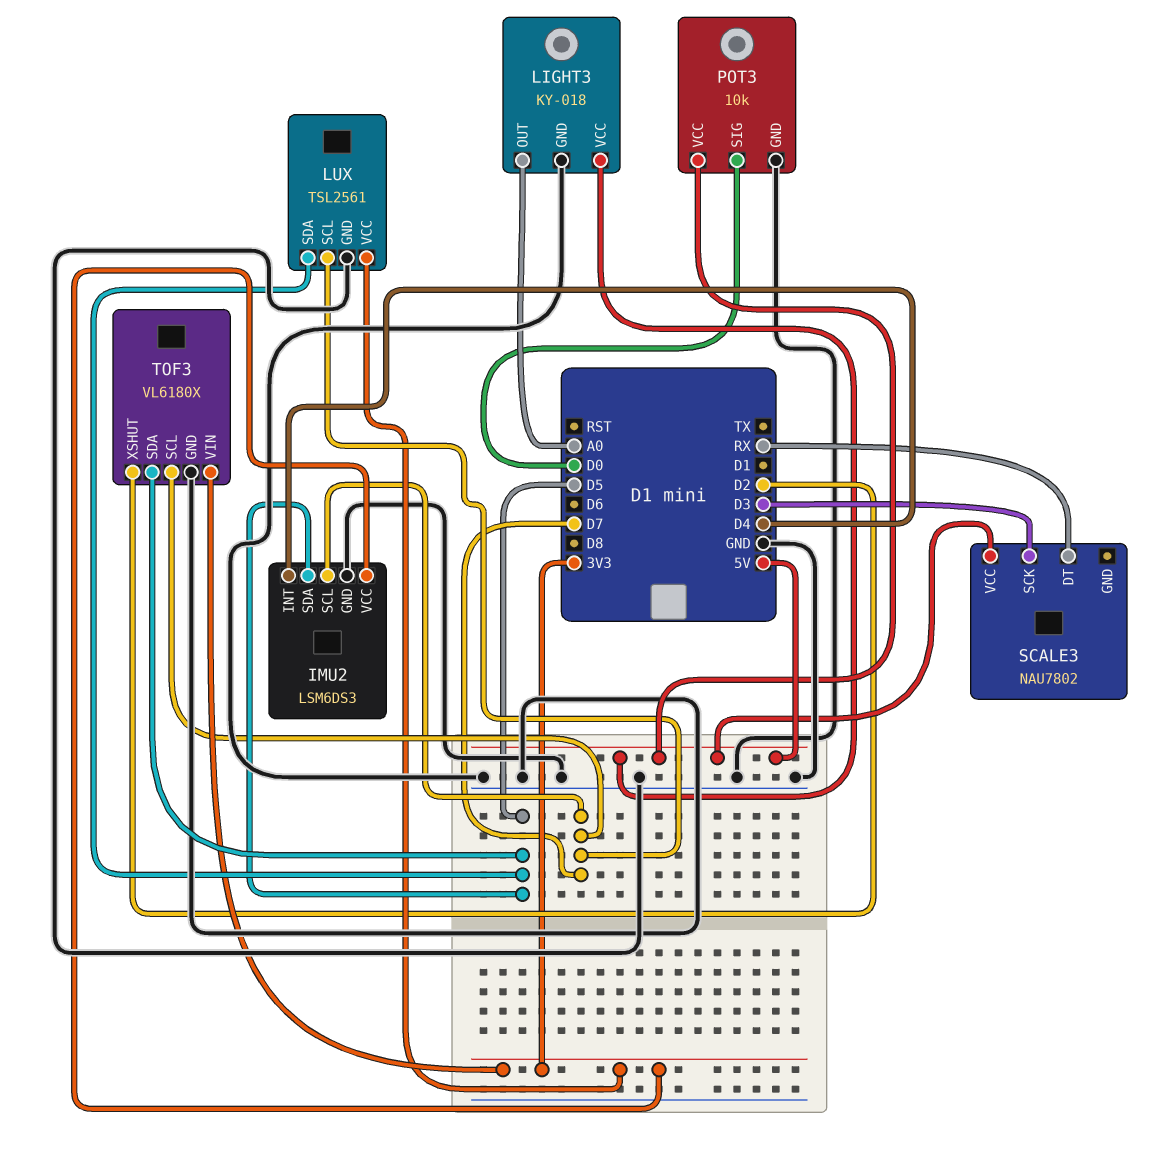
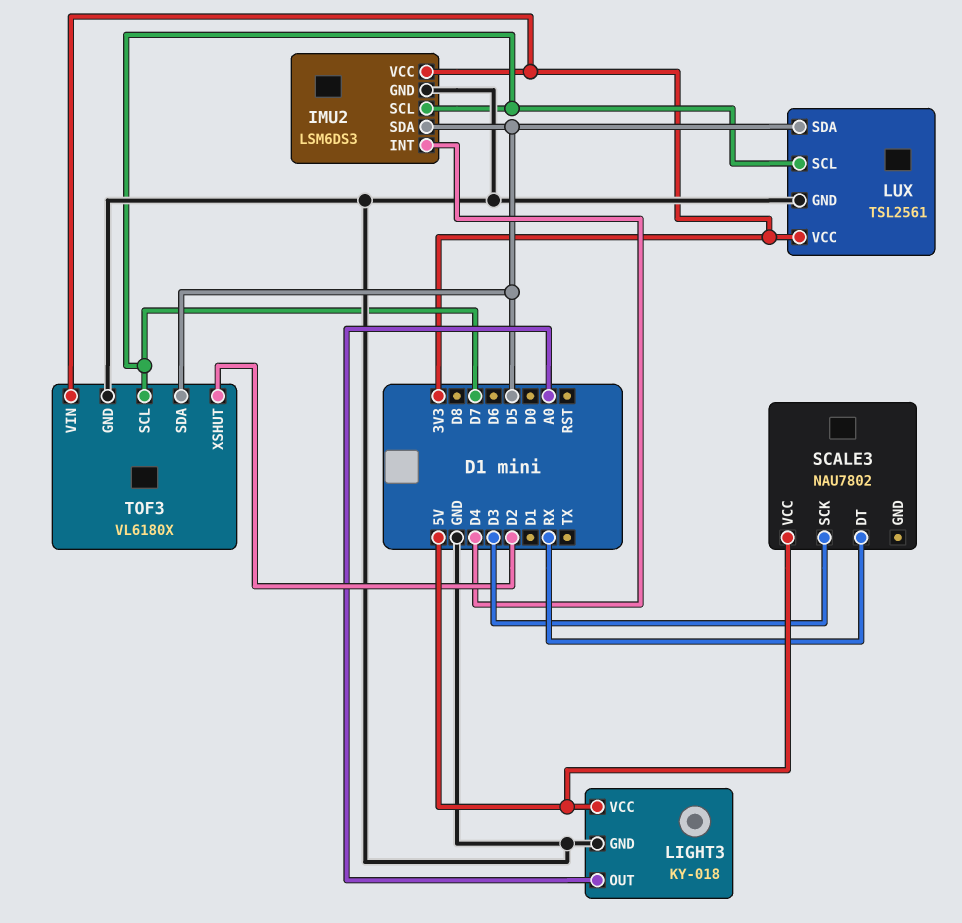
POT3: 10k -> none
POT3 pin GND: GND -> none
POT3 pin SIG: D0 -> none
POT3 pin VCC: 5V -> none

